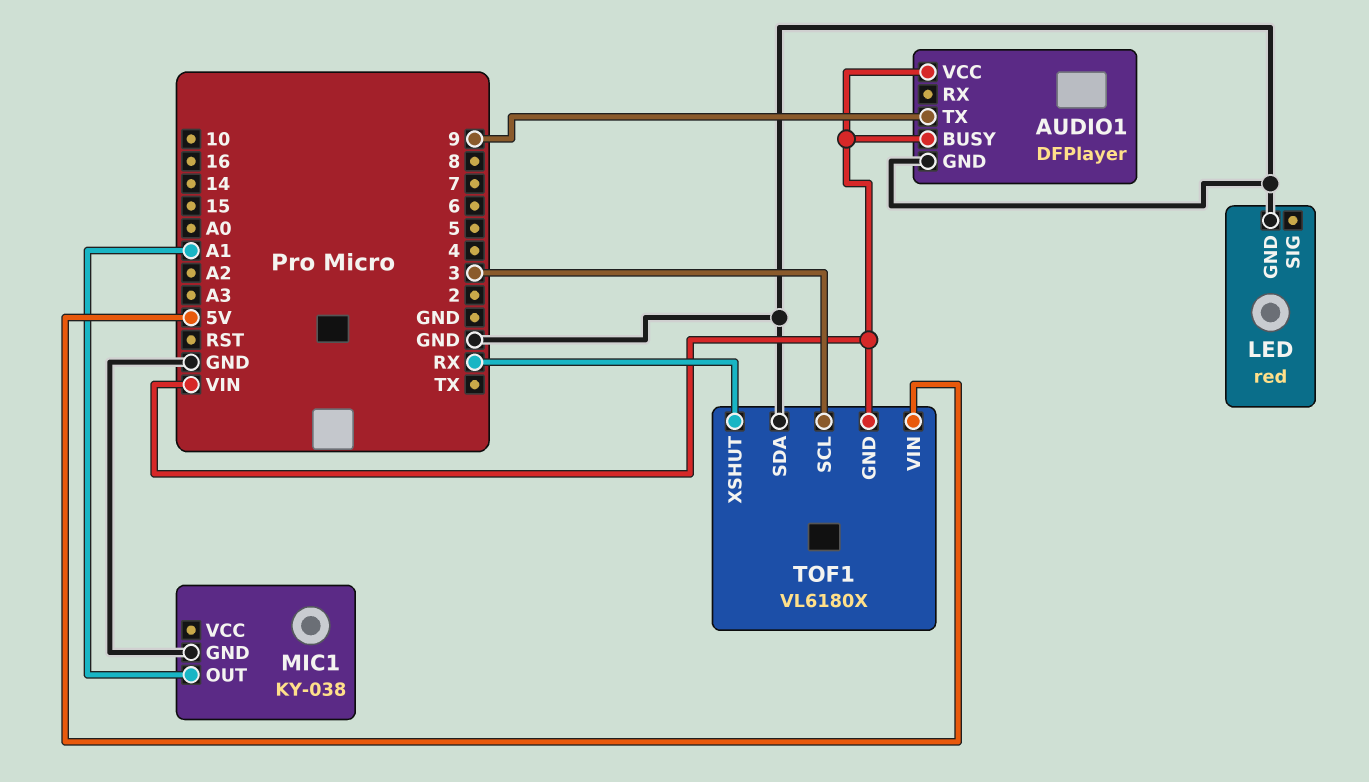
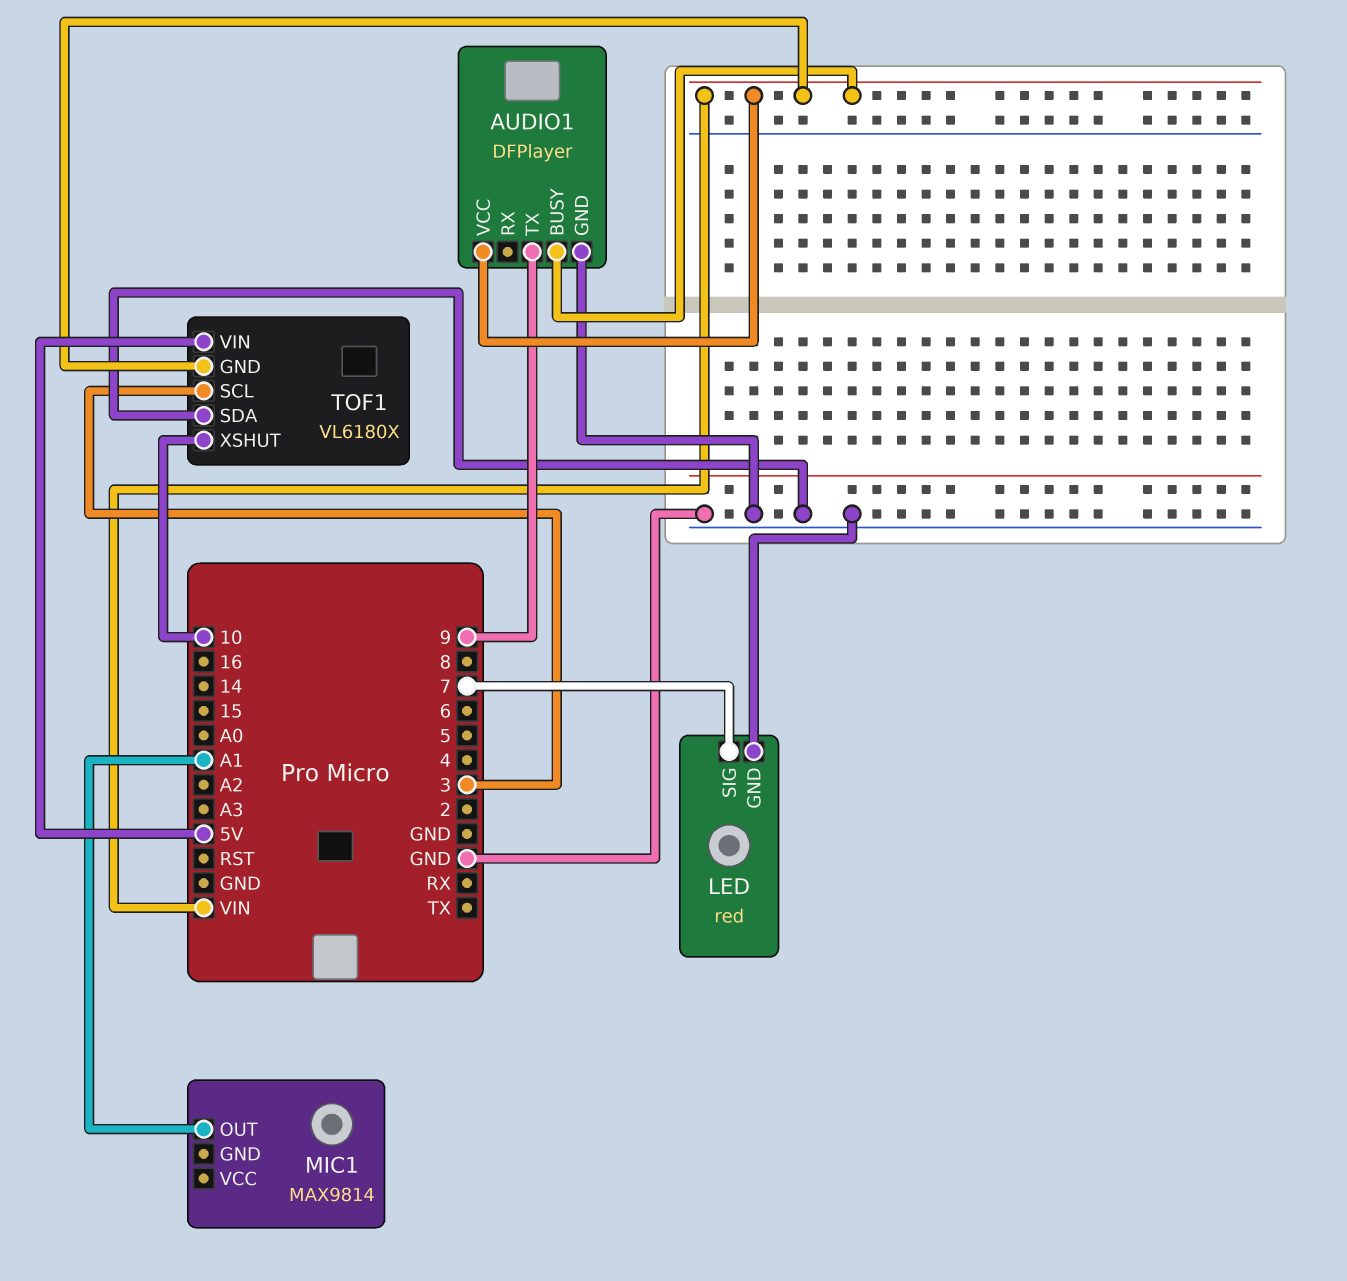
LED pin SIG: none -> 7
MIC1: KY-038 -> MAX9814
MIC1 pin GND: GND -> none
TOF1 pin XSHUT: RX -> 10

